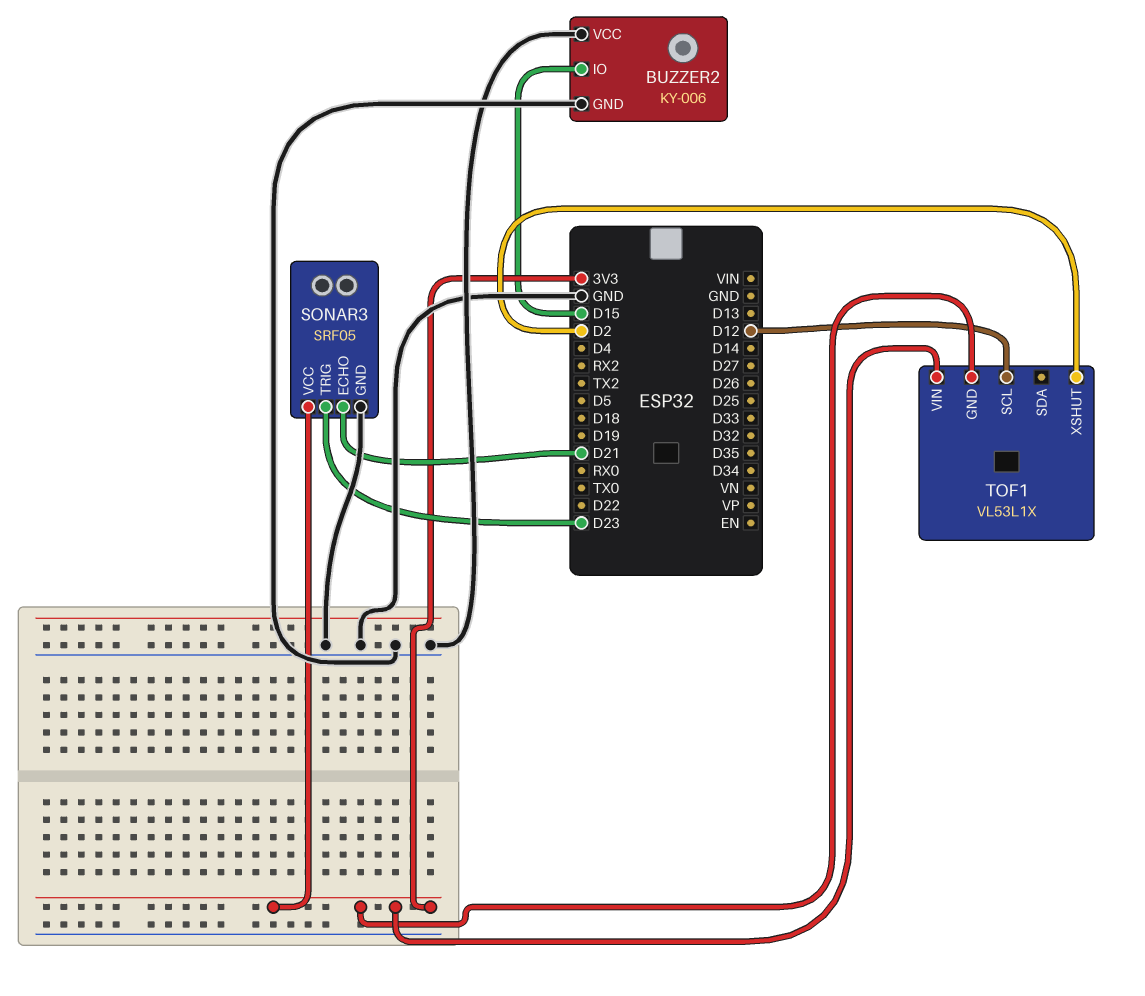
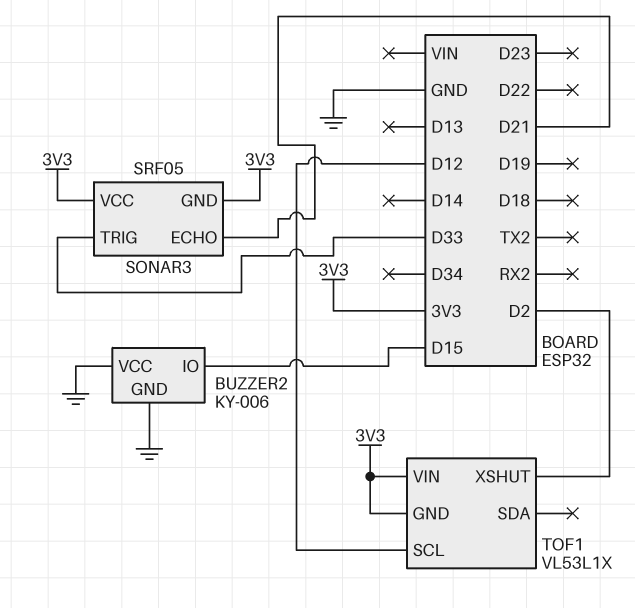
SONAR3 pin GND: GND -> 3V3
SONAR3 pin TRIG: D23 -> D33

